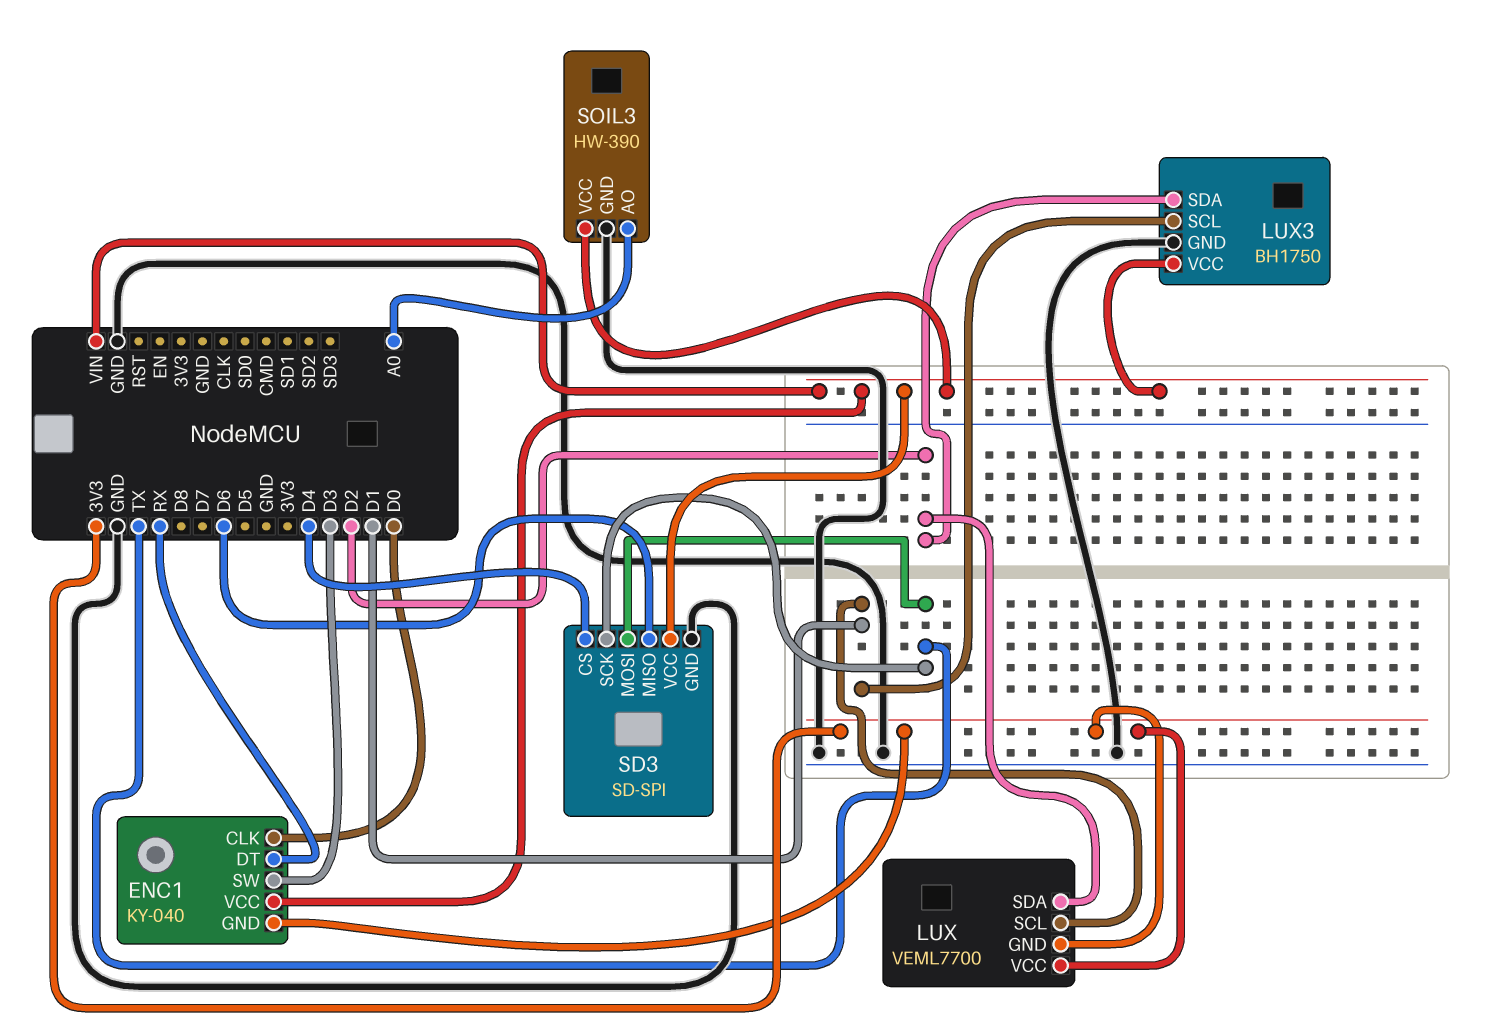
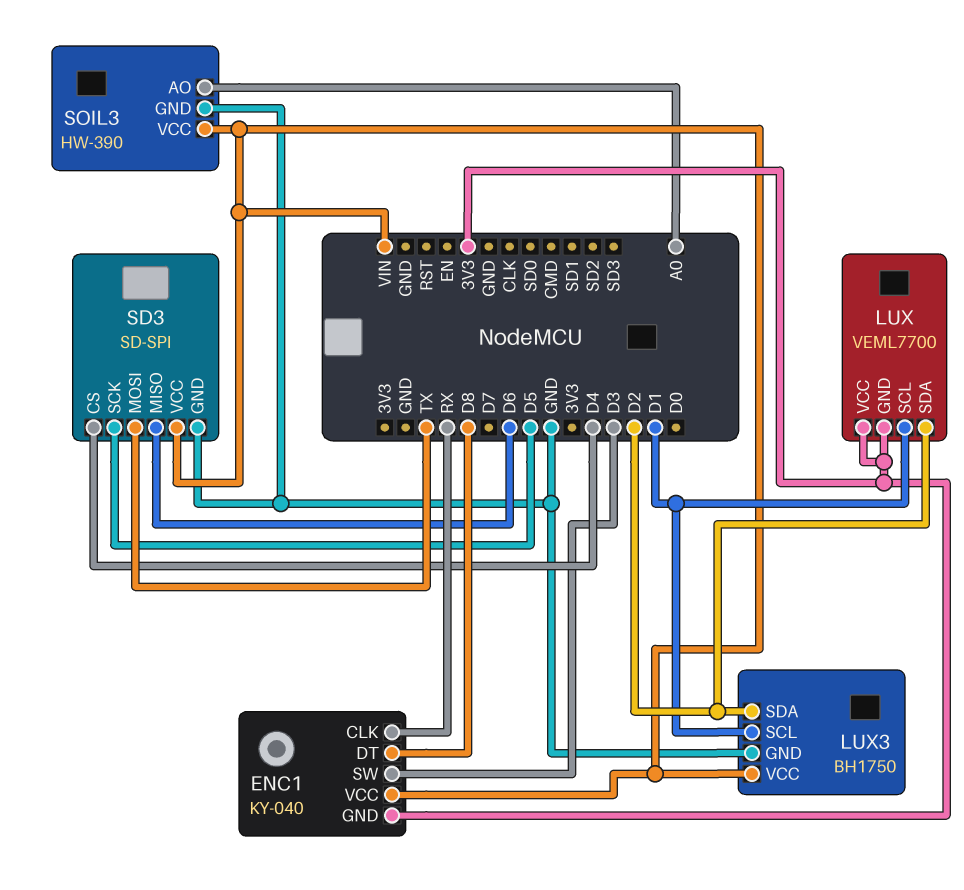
ENC1 pin CLK: D0 -> RX
ENC1 pin DT: RX -> D8
SD3 pin SCK: TX -> D5

